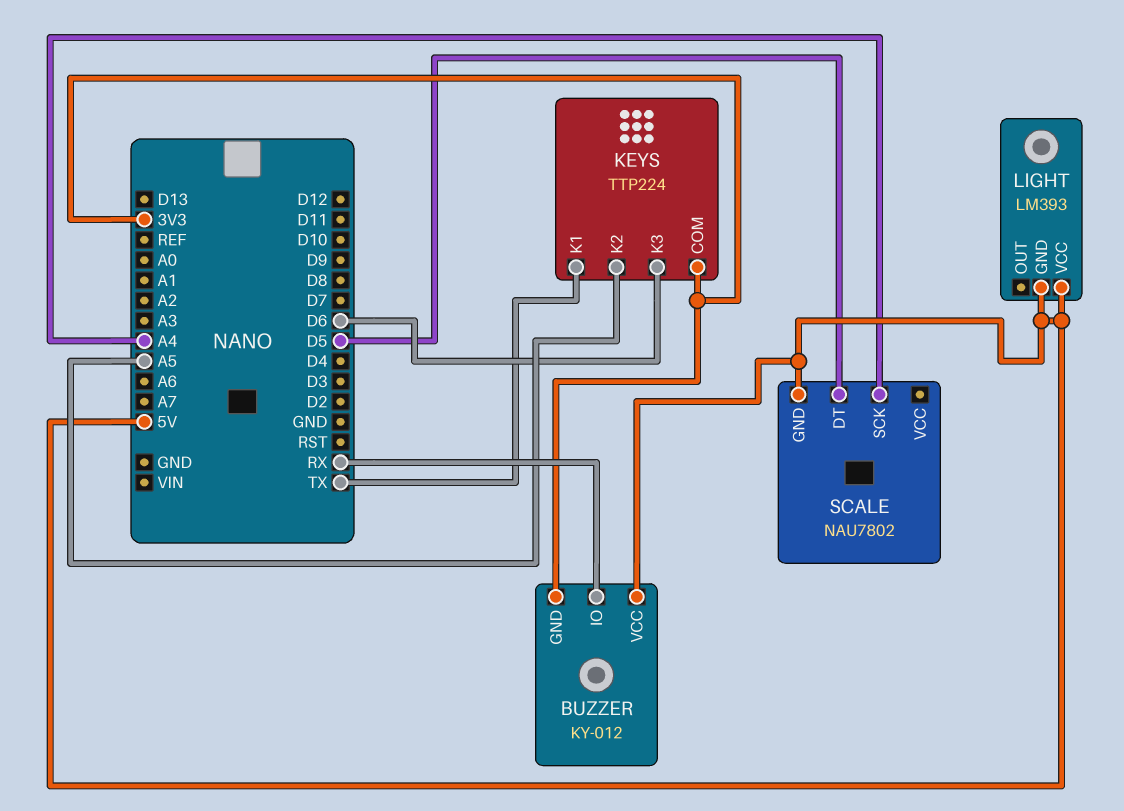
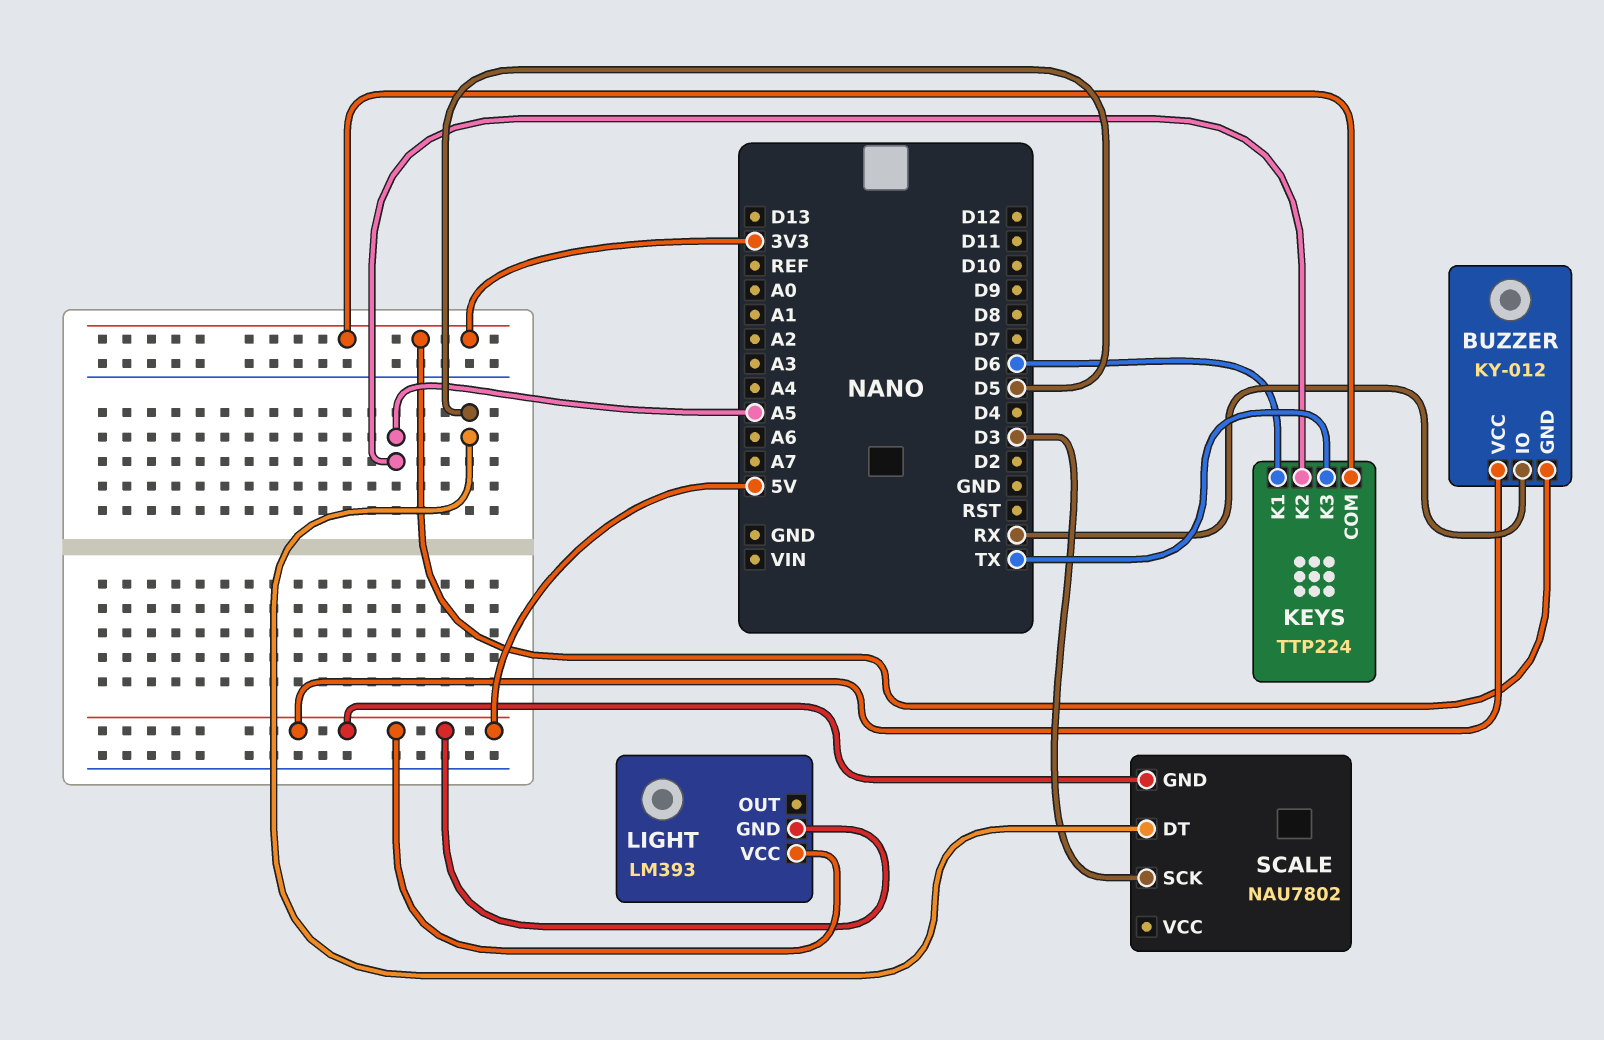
KEYS pin K1: TX -> D6
KEYS pin K3: D6 -> TX
SCALE pin SCK: A4 -> D3

